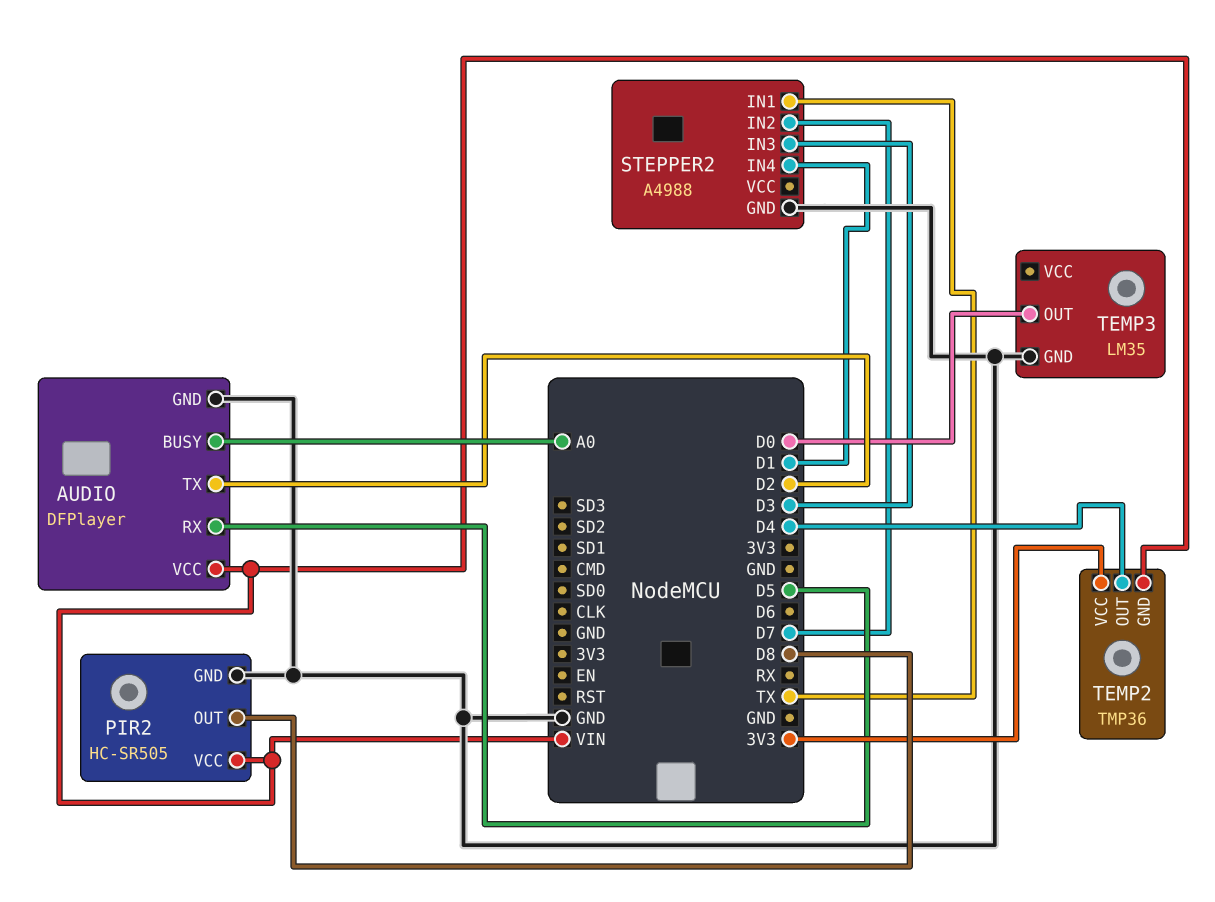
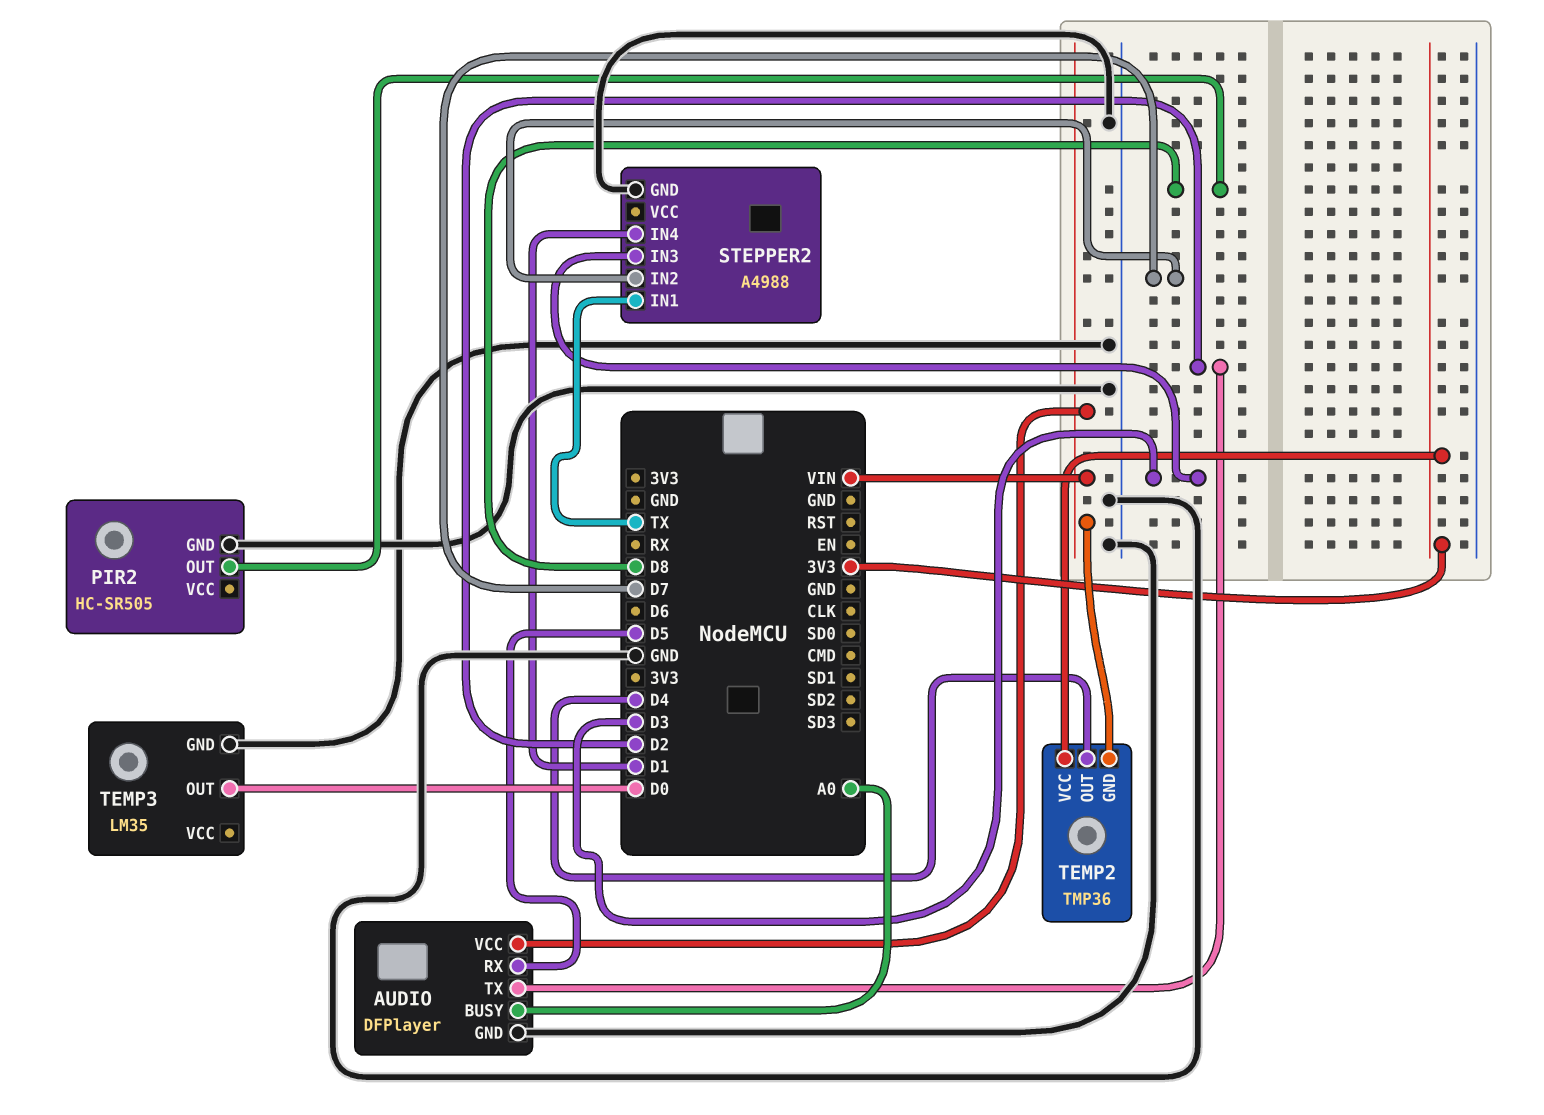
PIR2 pin VCC: VIN -> none

